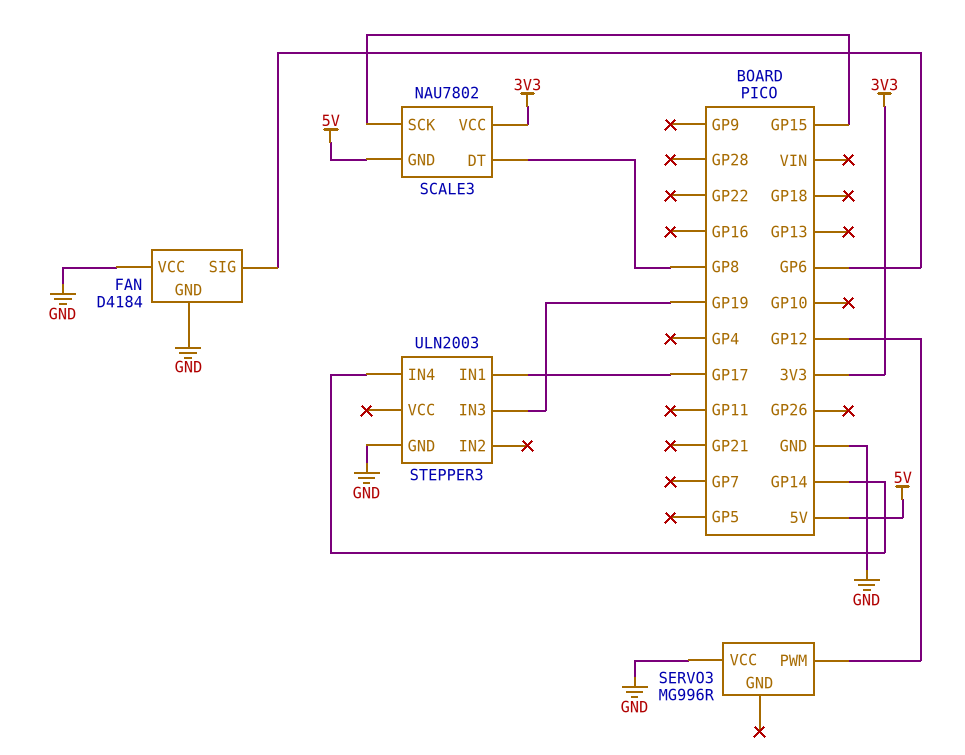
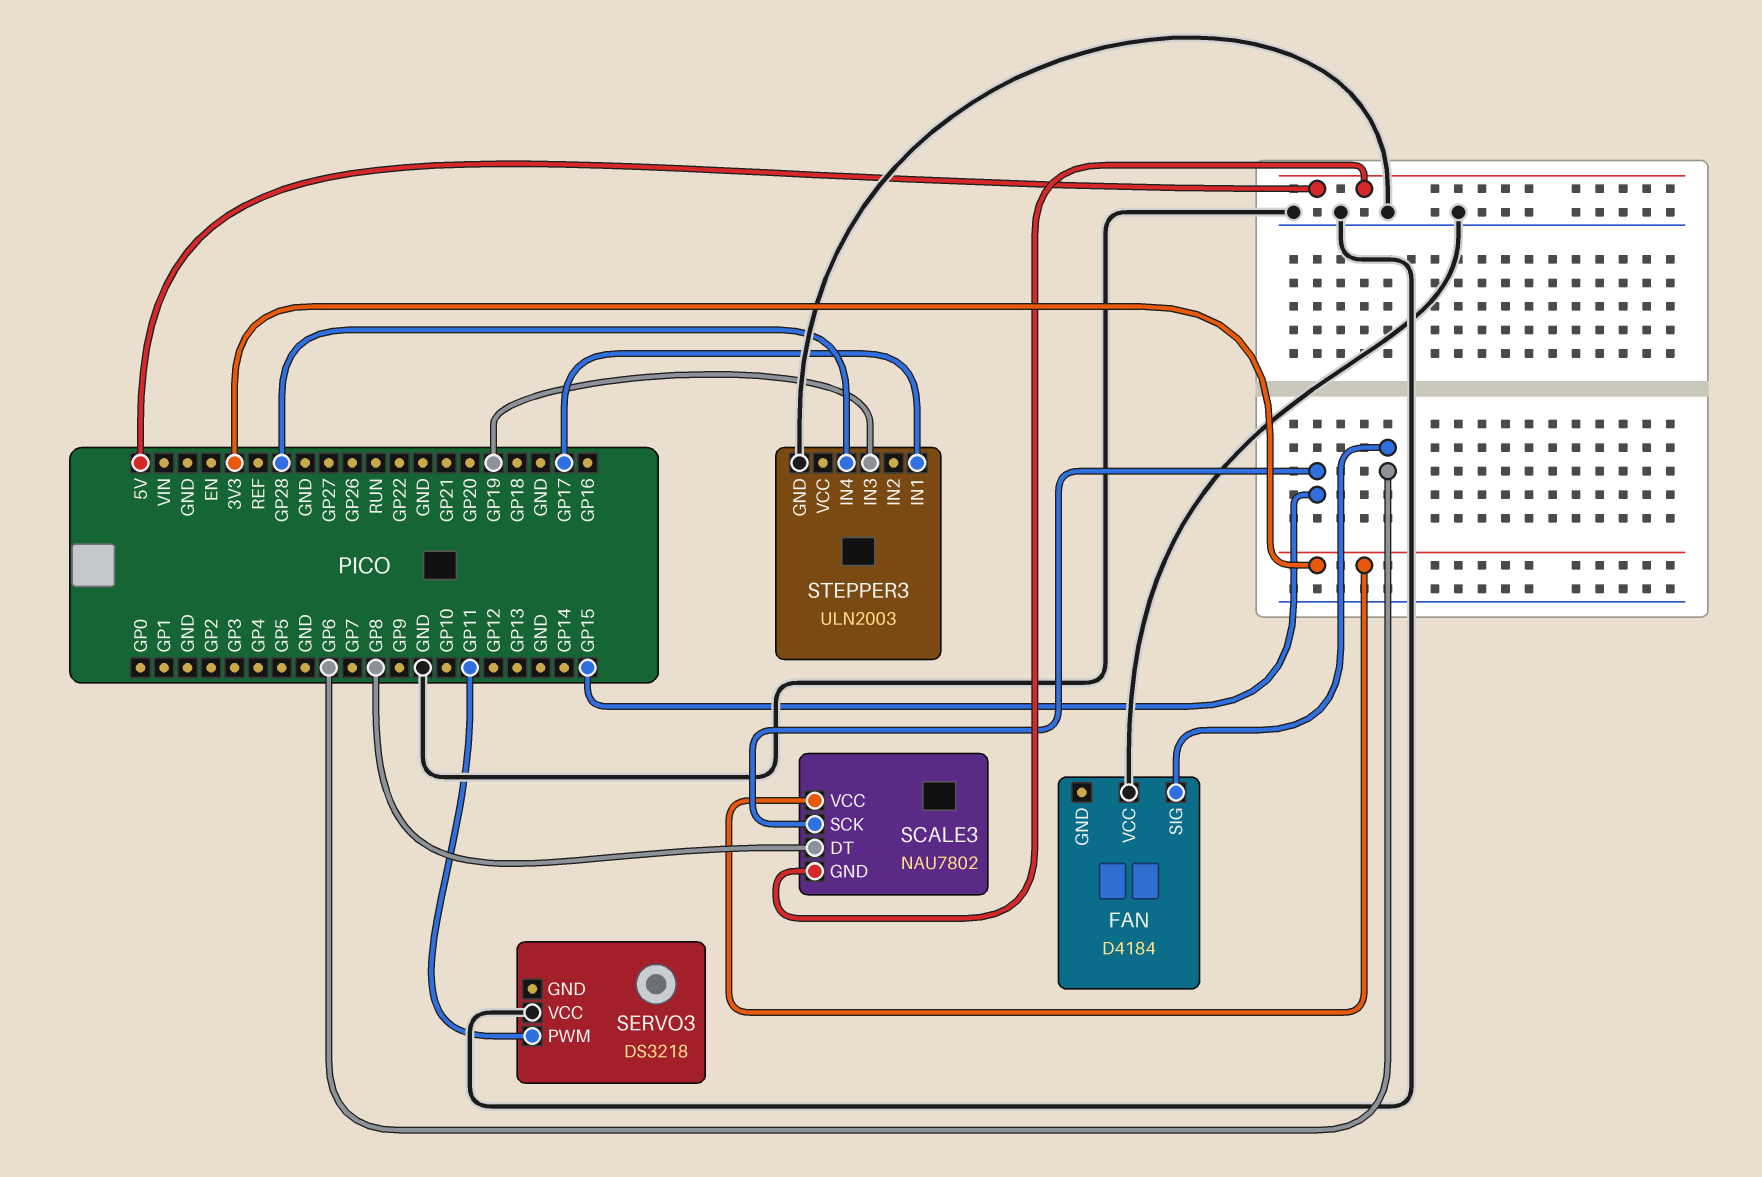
FAN pin GND: GND -> none
SERVO3: MG996R -> DS3218
SERVO3 pin PWM: GP12 -> GP11
STEPPER3 pin IN4: GP14 -> GP28

